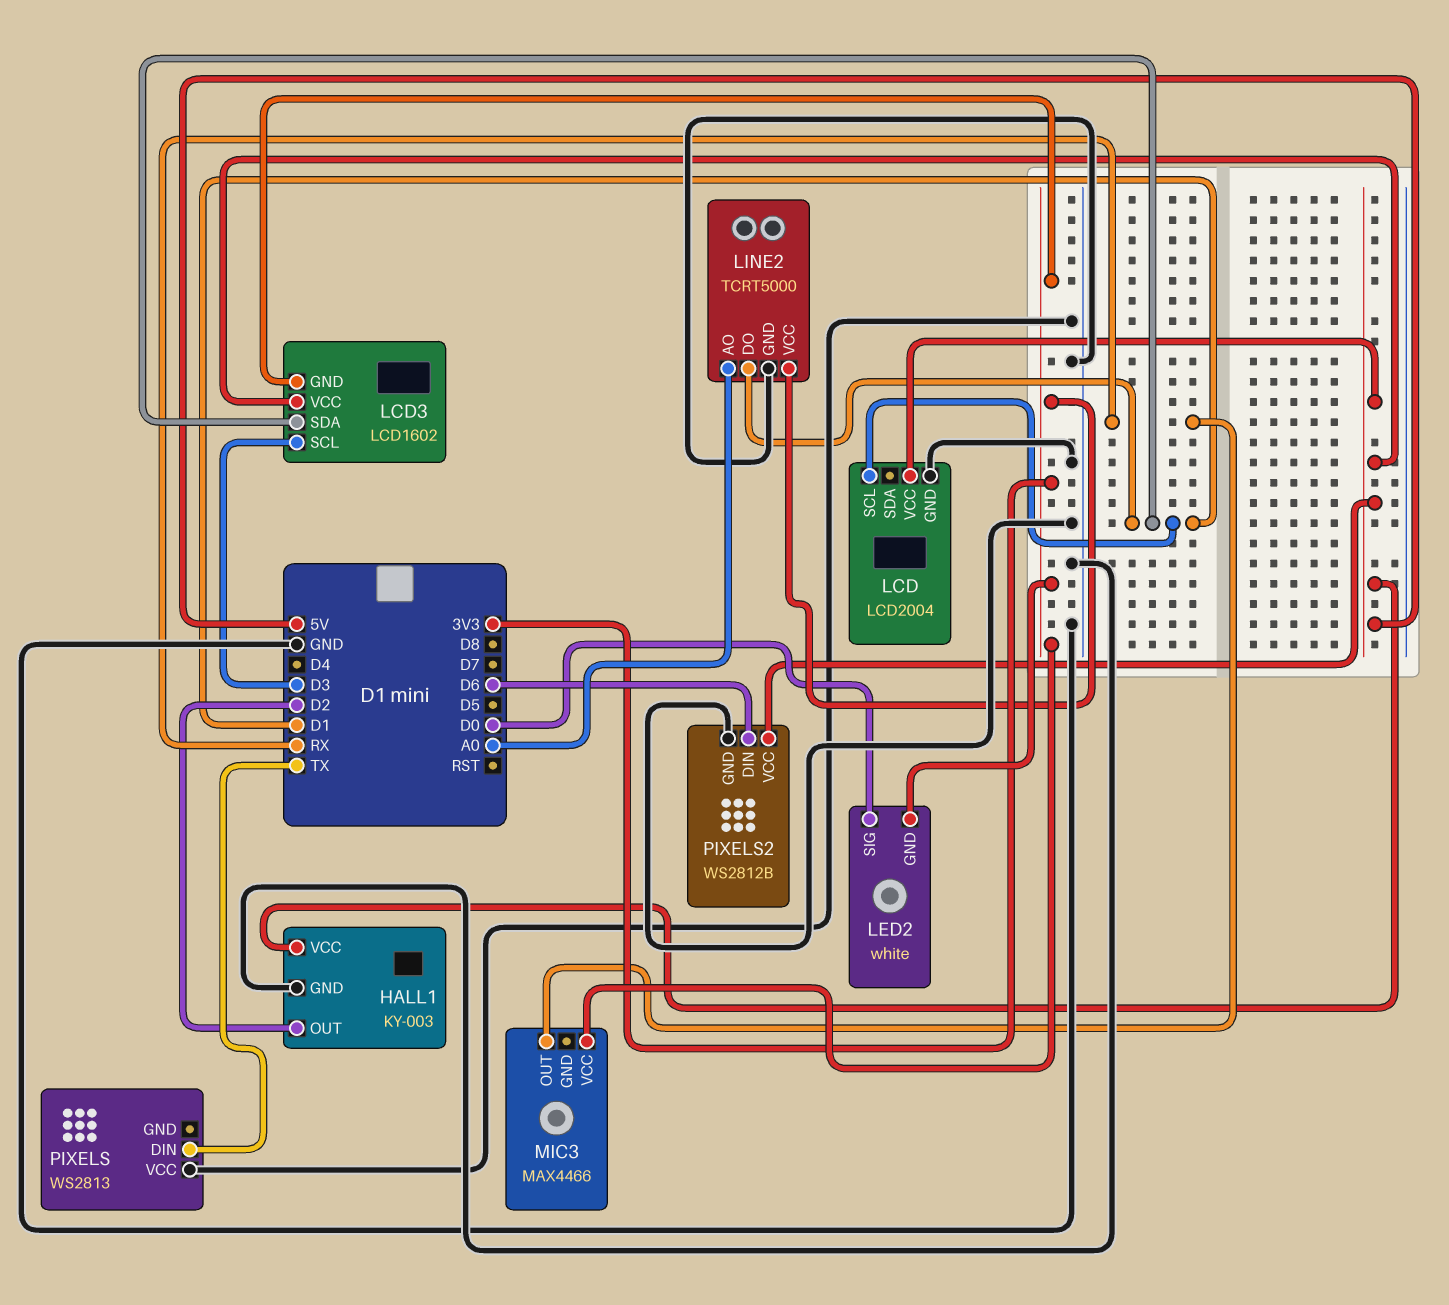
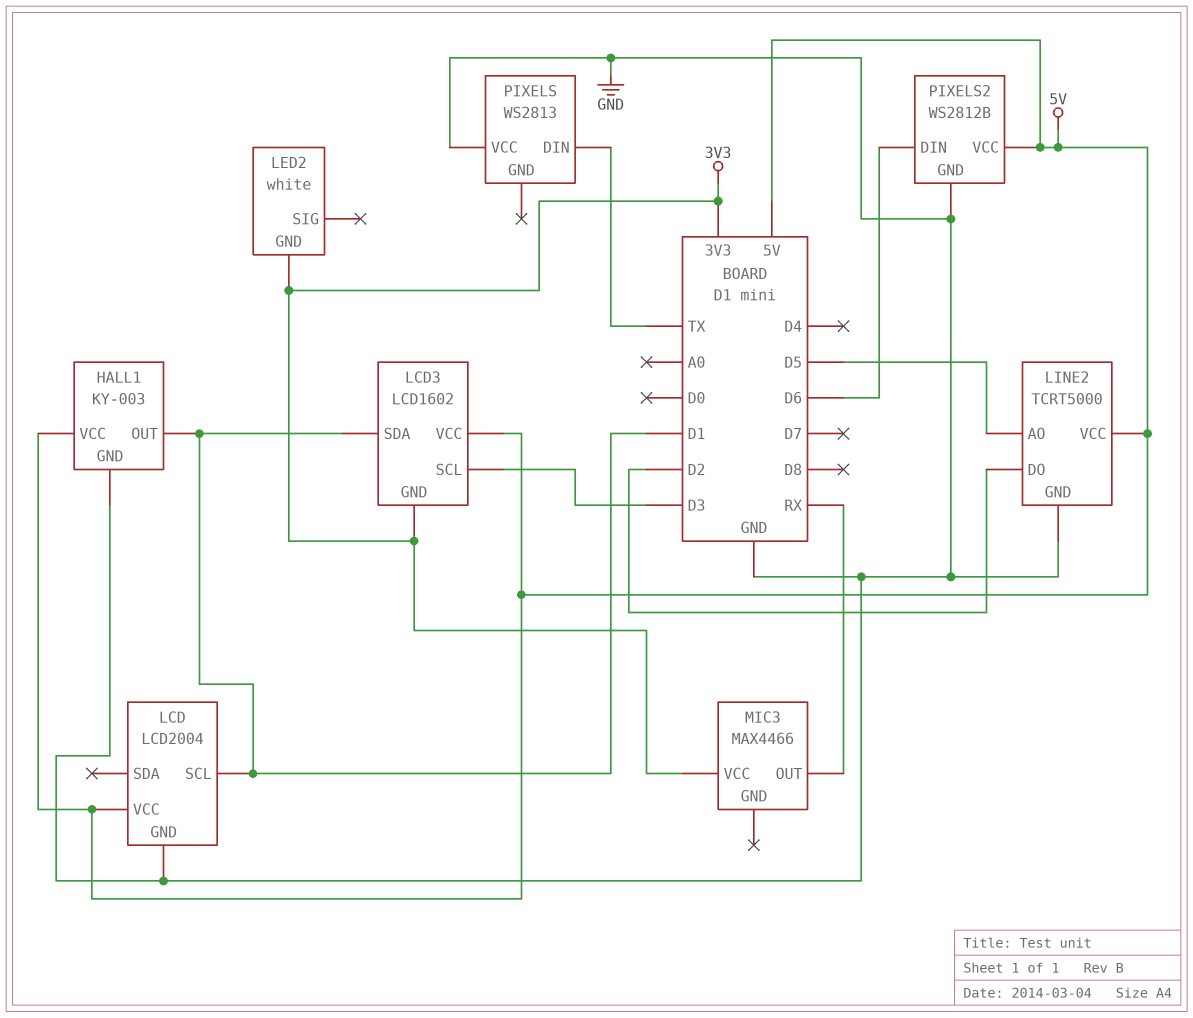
HALL1 pin OUT: D2 -> D1
LED2 pin SIG: D0 -> none
LINE2 pin AO: A0 -> D5
LINE2 pin DO: D1 -> D2
LINE2 pin VCC: 3V3 -> 5V

